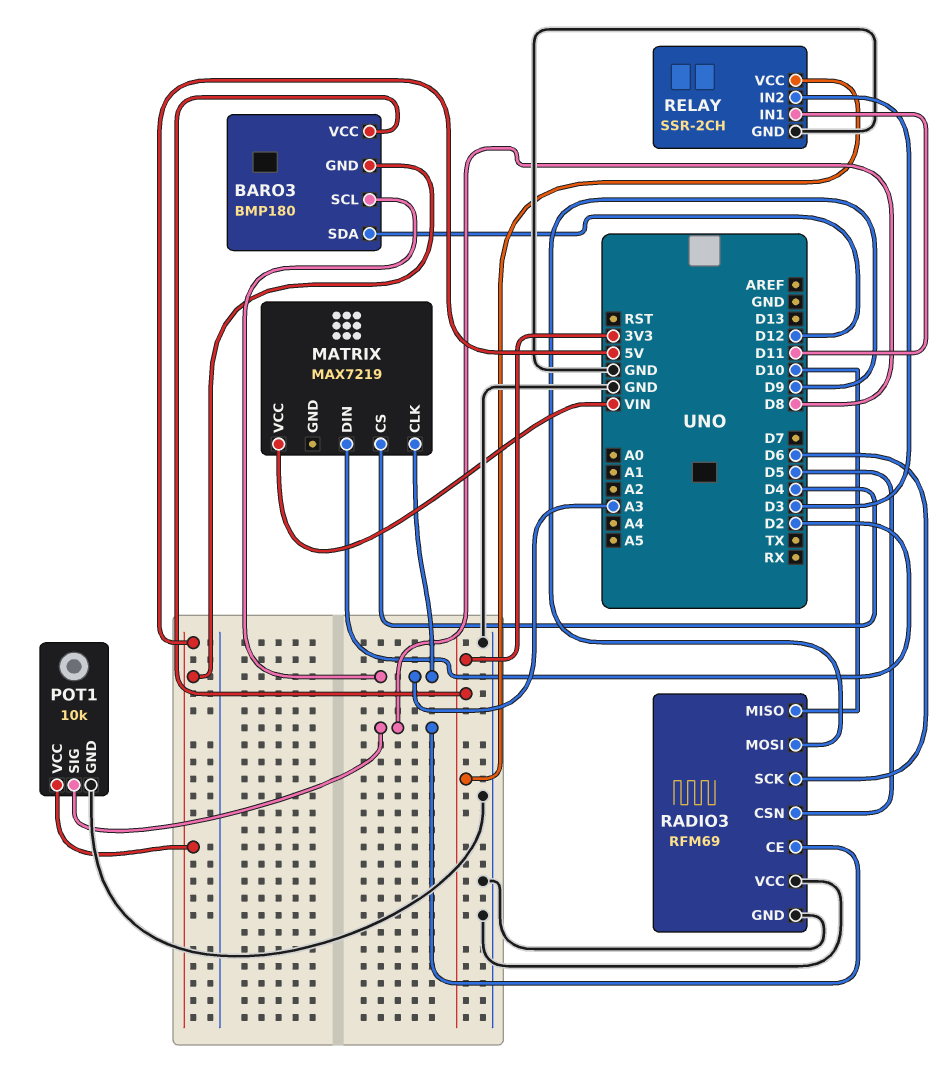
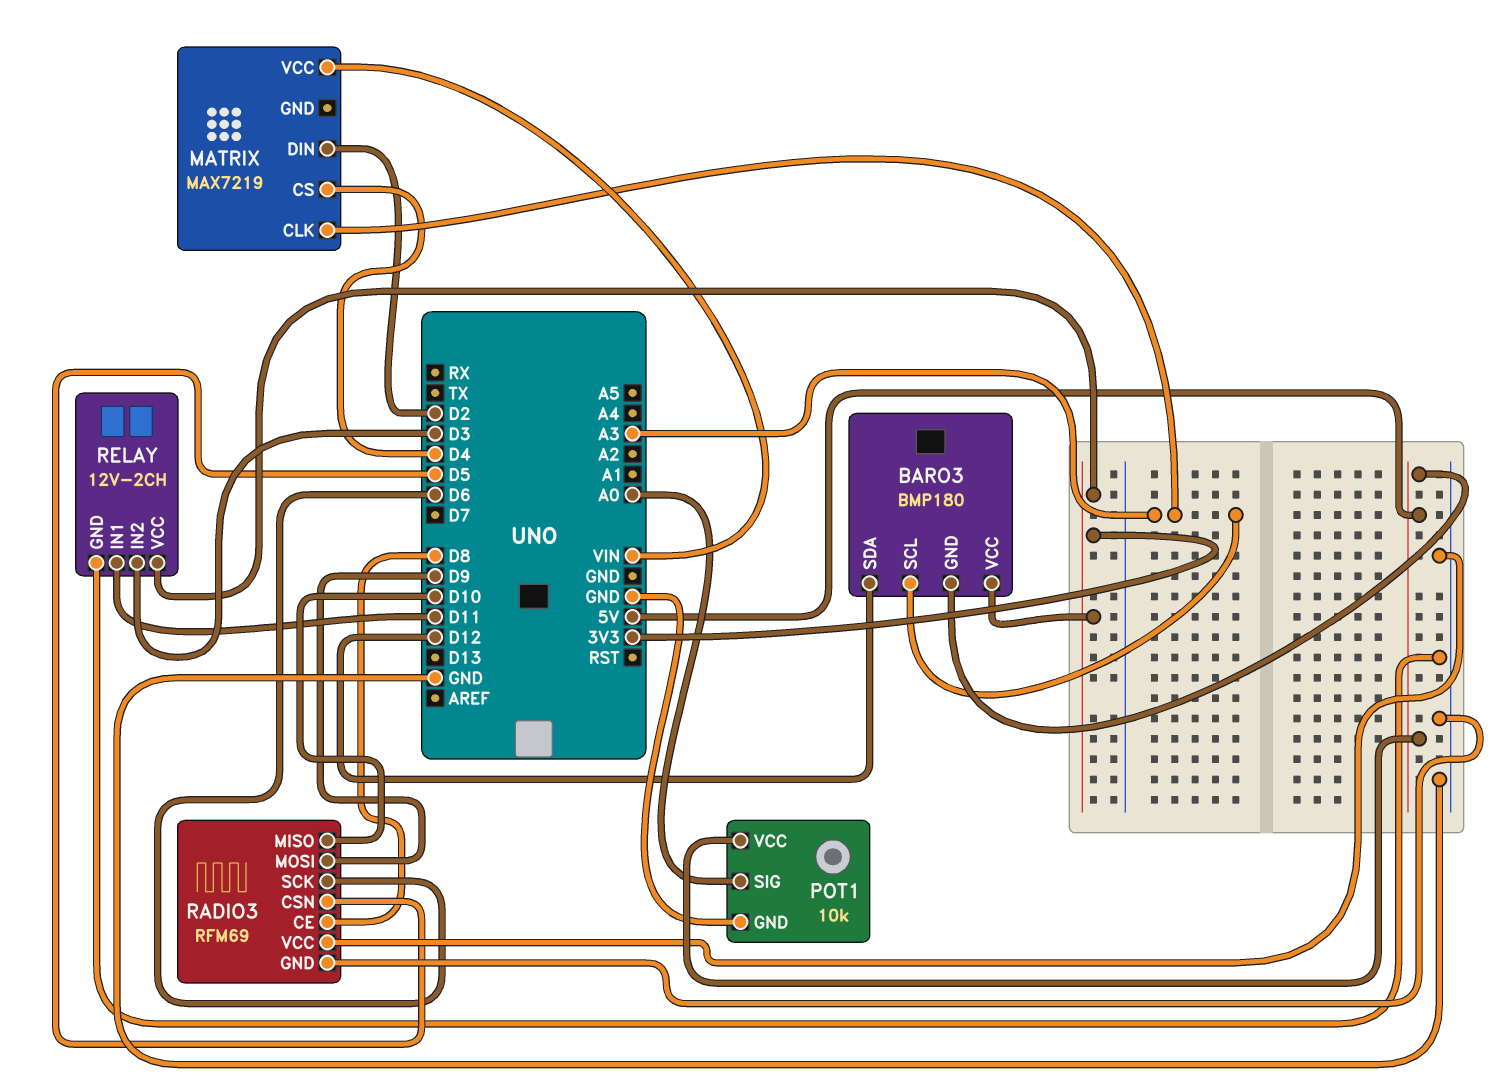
POT1 pin SIG: D8 -> A0
RELAY: SSR-2CH -> 12V-2CH

